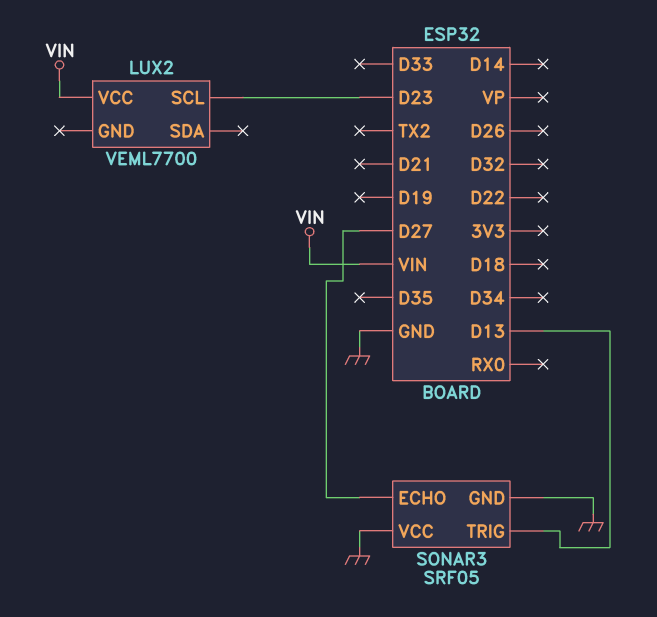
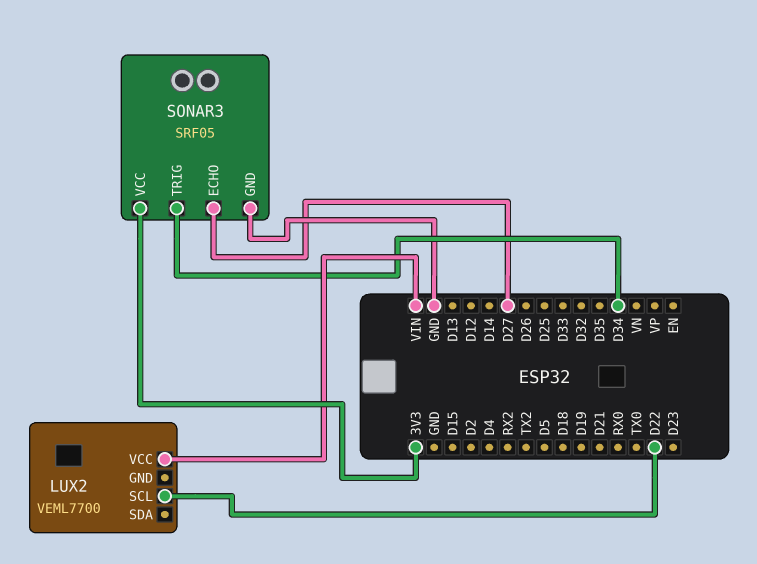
LUX2 pin SCL: D23 -> D22
SONAR3 pin TRIG: D13 -> D34
SONAR3 pin VCC: GND -> 3V3

